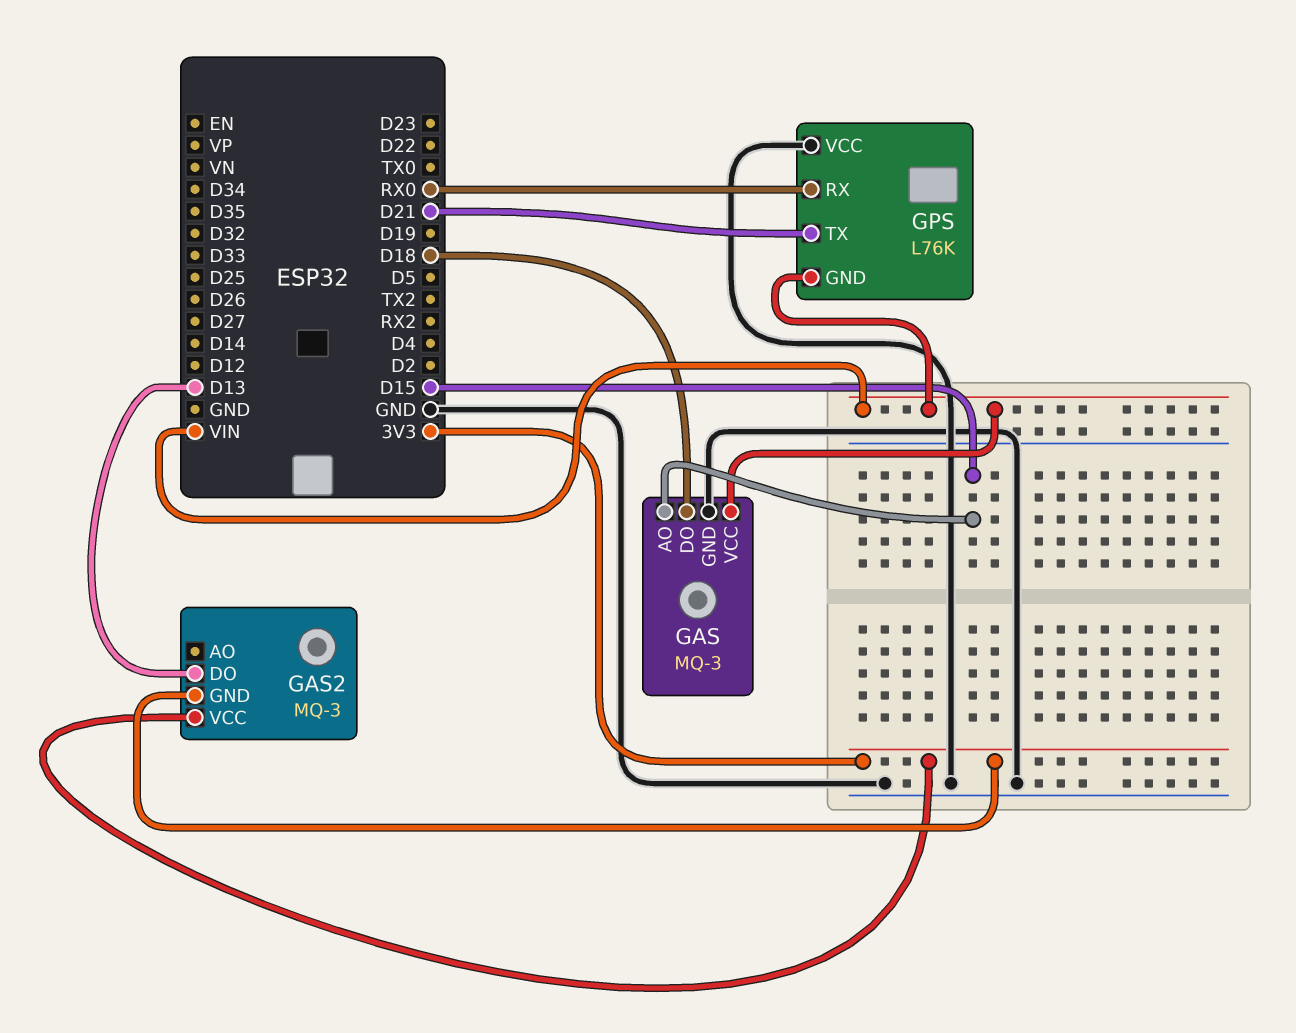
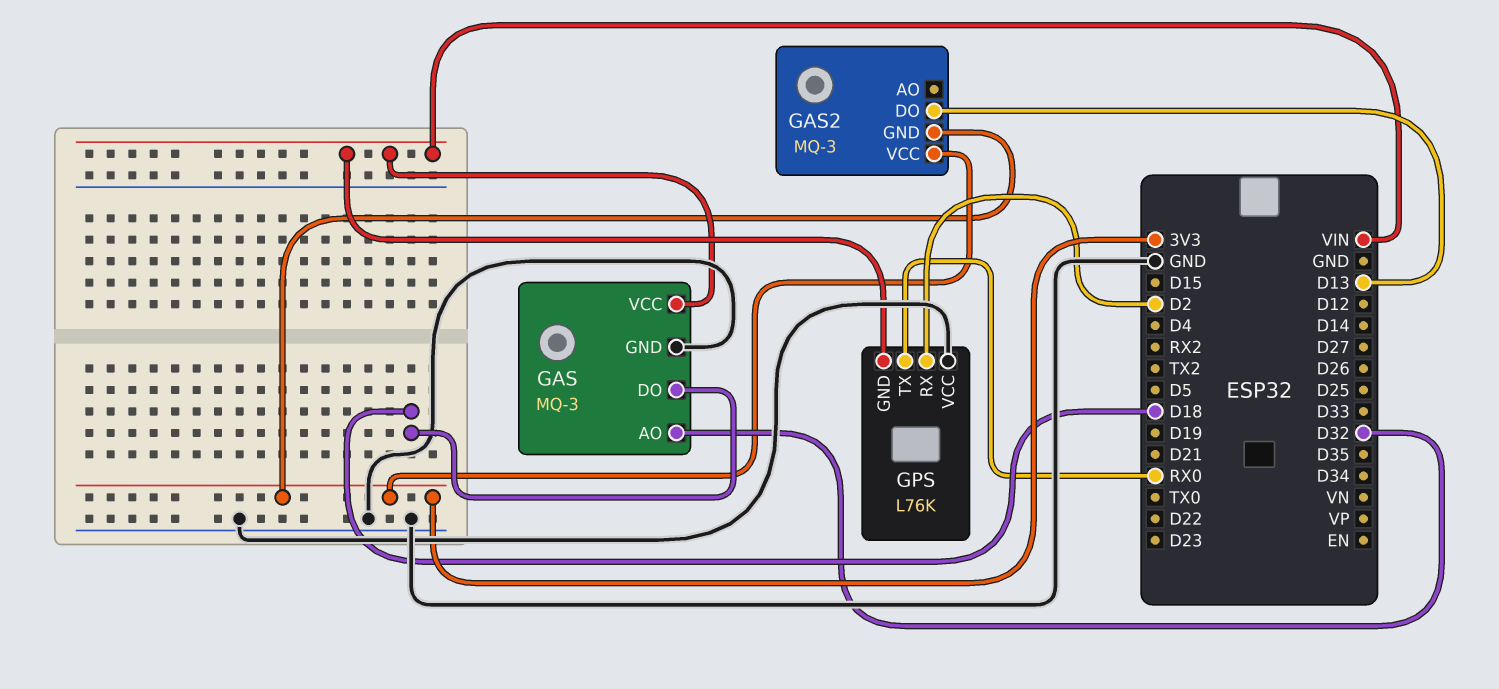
GAS pin AO: D15 -> D32
GPS pin RX: RX0 -> D2
GPS pin TX: D21 -> RX0

